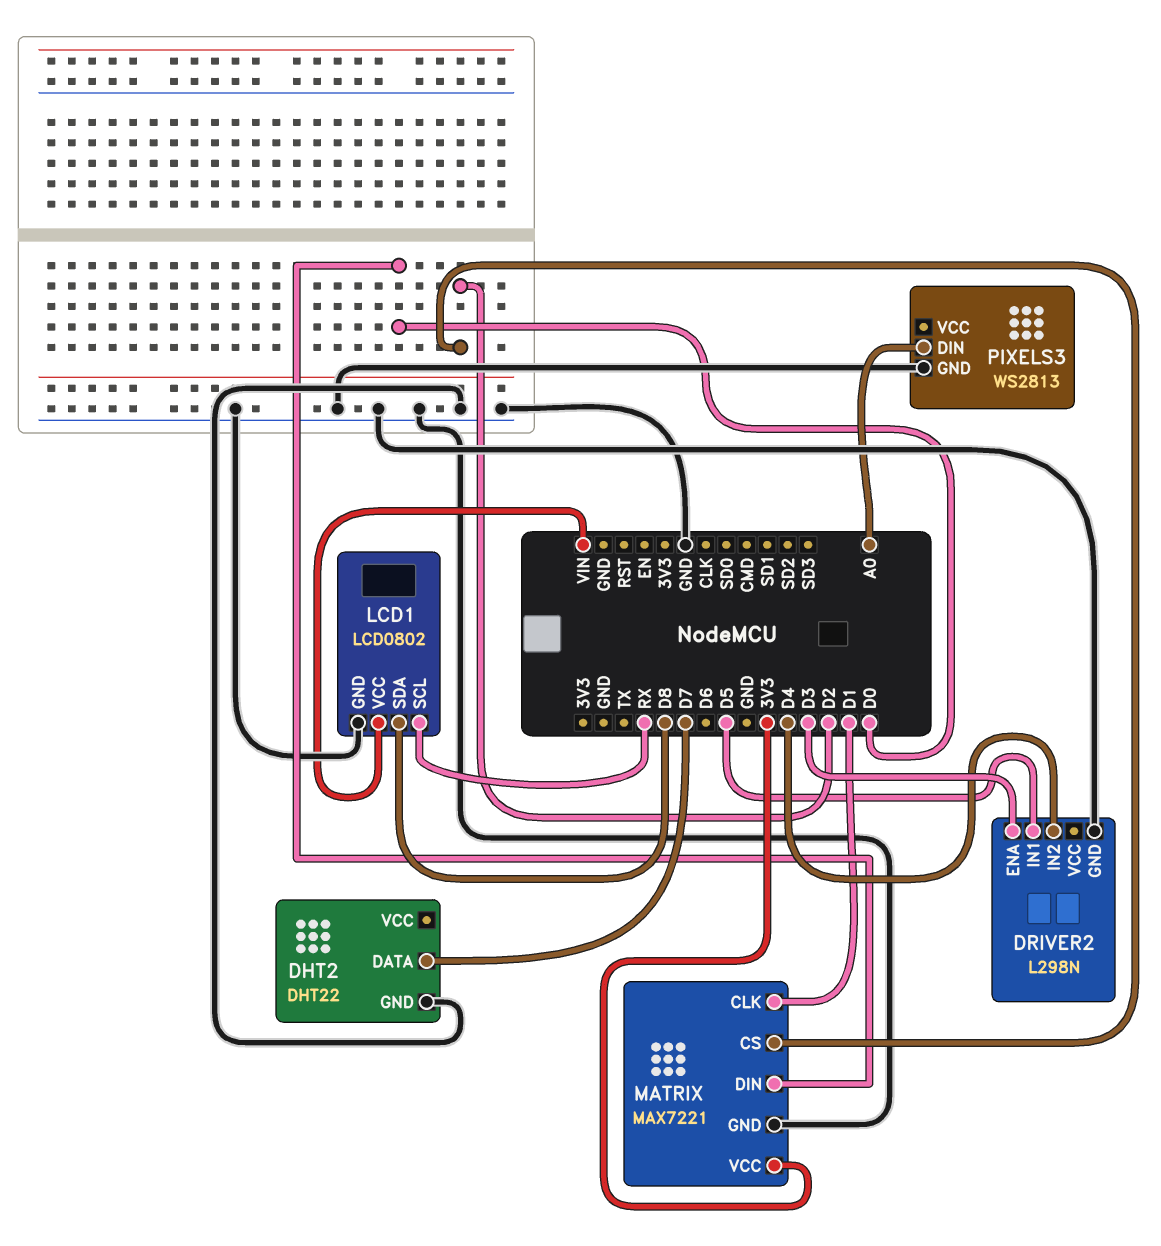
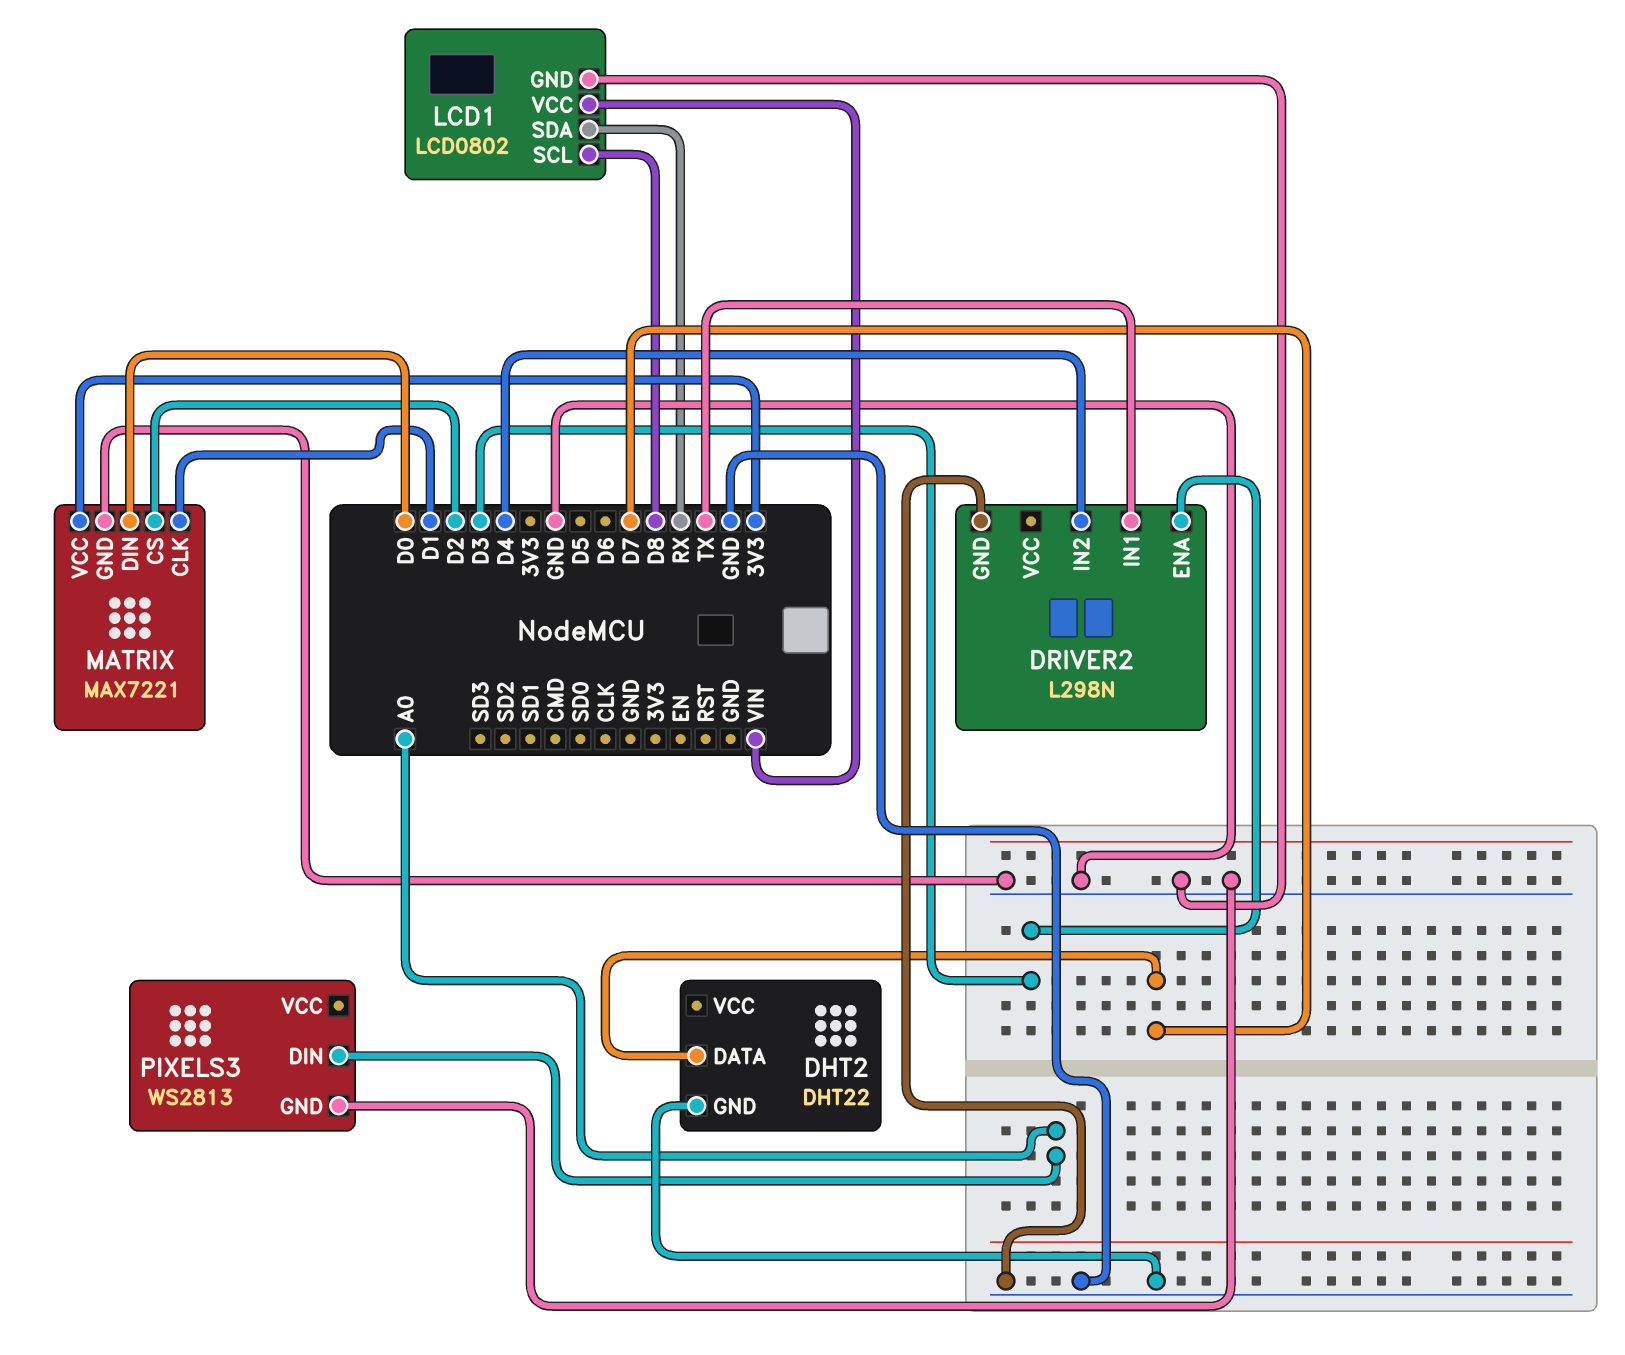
DRIVER2 pin IN1: D5 -> TX
LCD1 pin SCL: RX -> D8
LCD1 pin SDA: D8 -> RX

